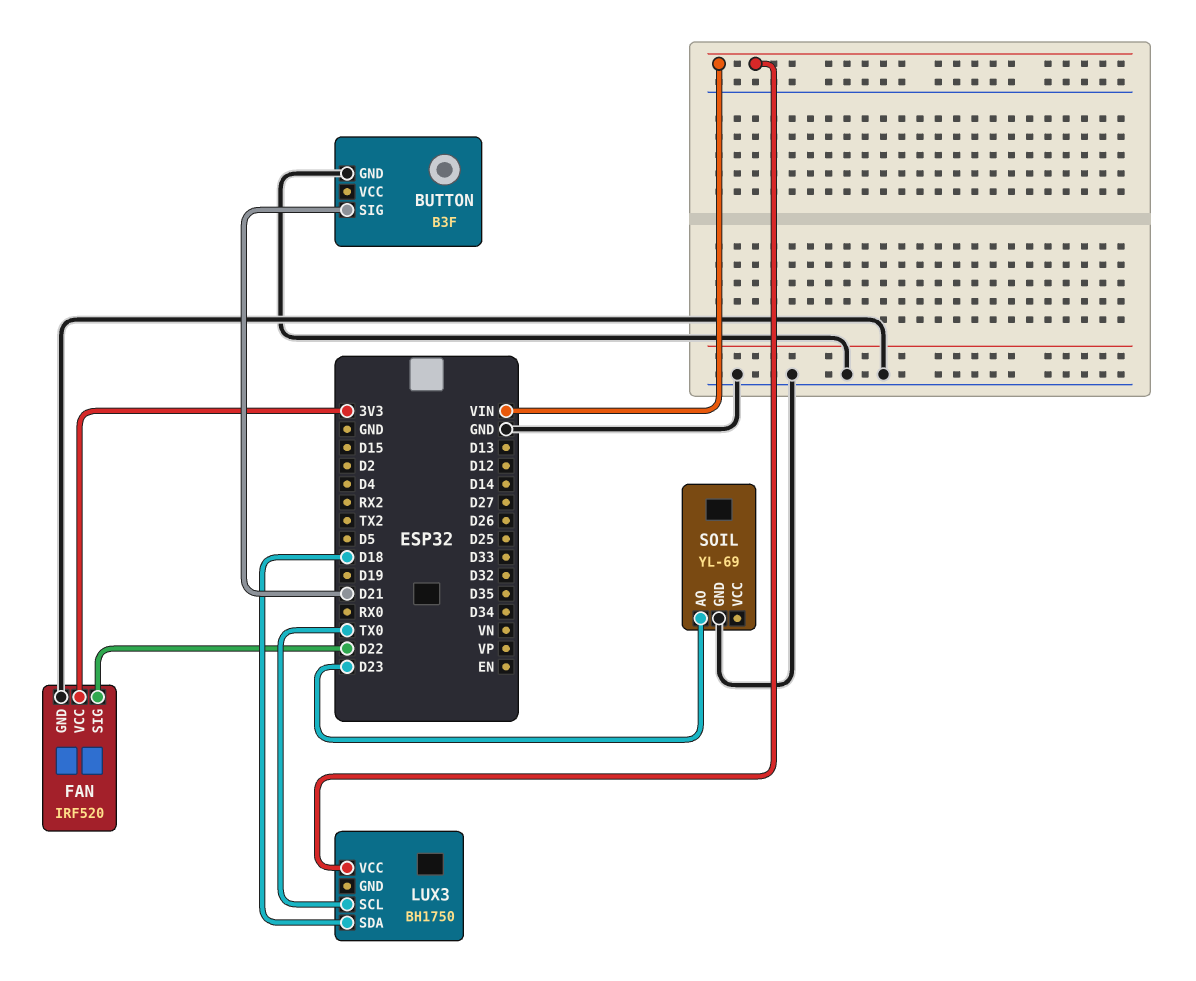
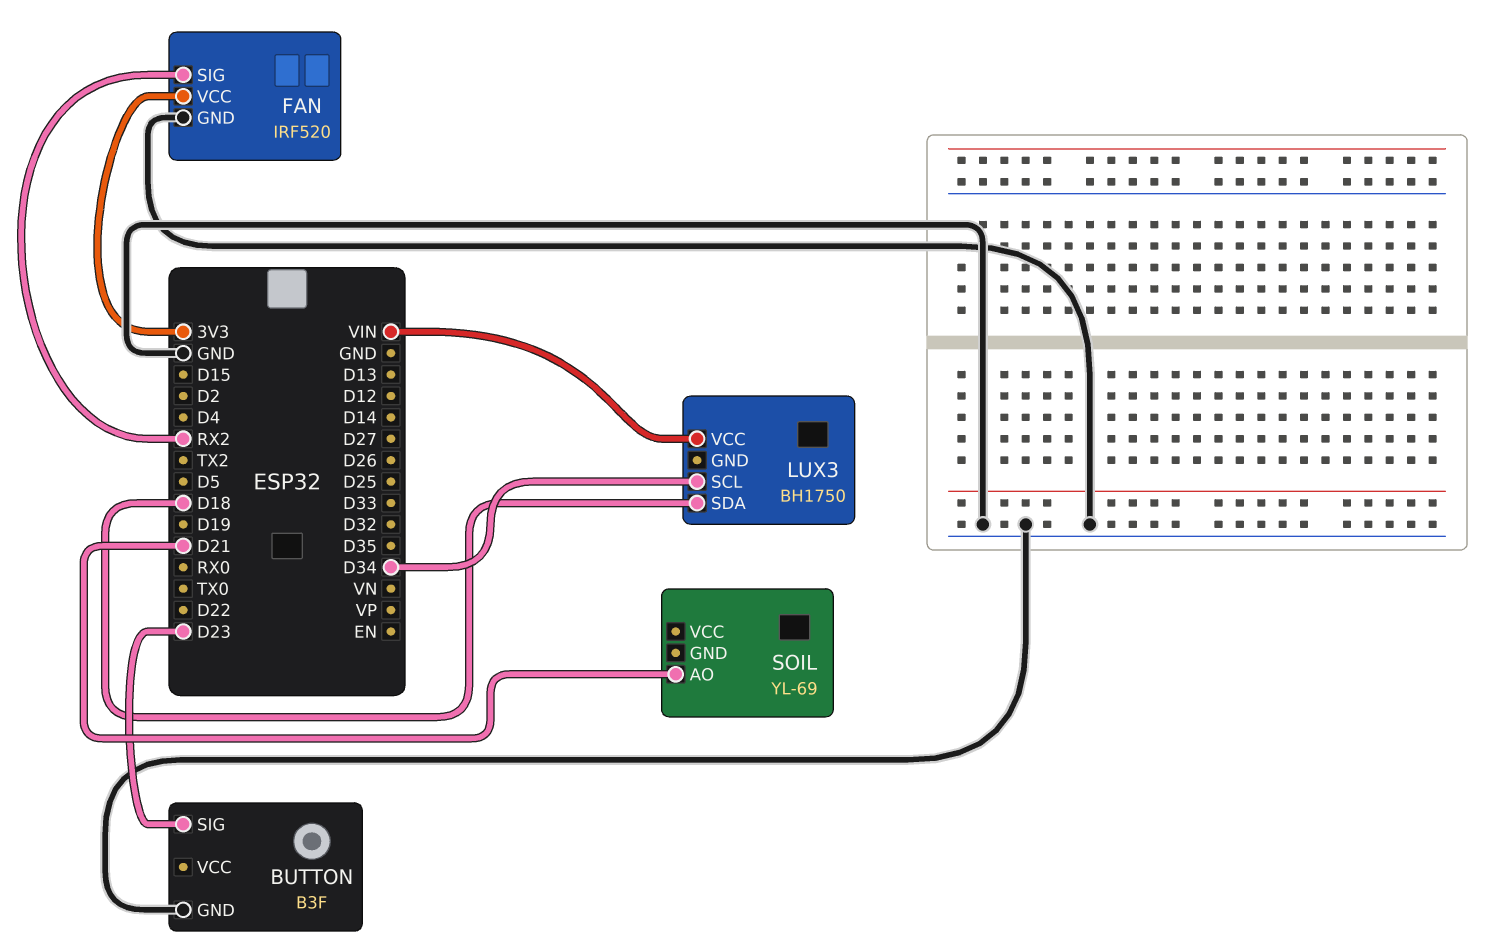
BUTTON pin SIG: D21 -> D23
FAN pin SIG: D22 -> RX2
LUX3 pin SCL: TX0 -> D34
SOIL pin AO: D23 -> D21
SOIL pin GND: GND -> none

